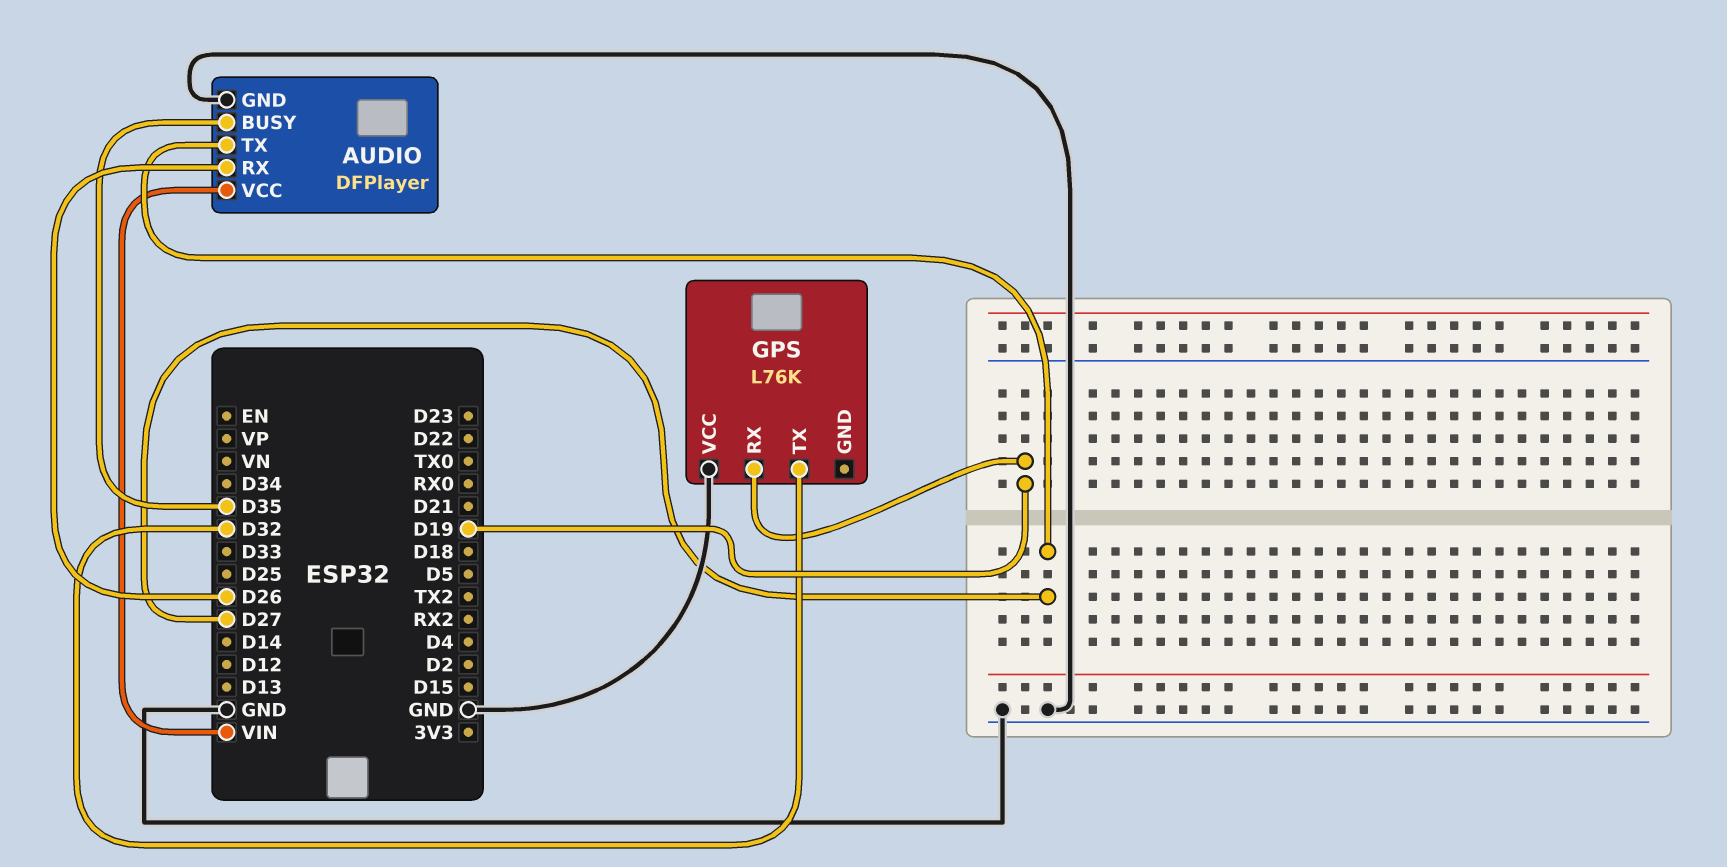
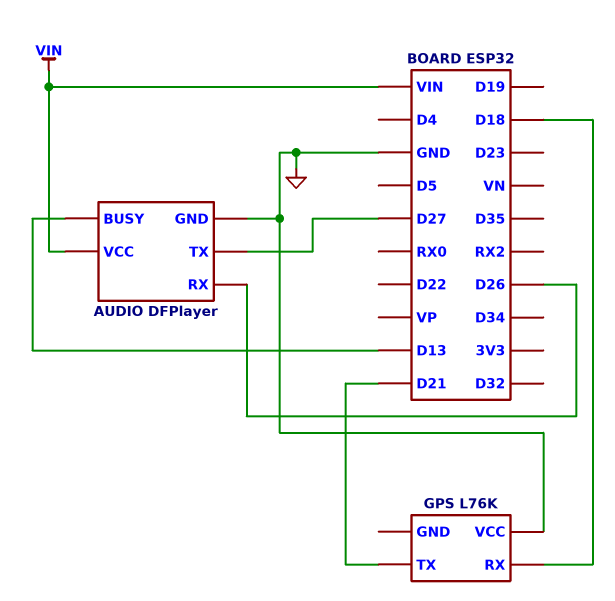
AUDIO pin BUSY: D35 -> D13
GPS pin RX: D19 -> D18
GPS pin TX: D32 -> D21

